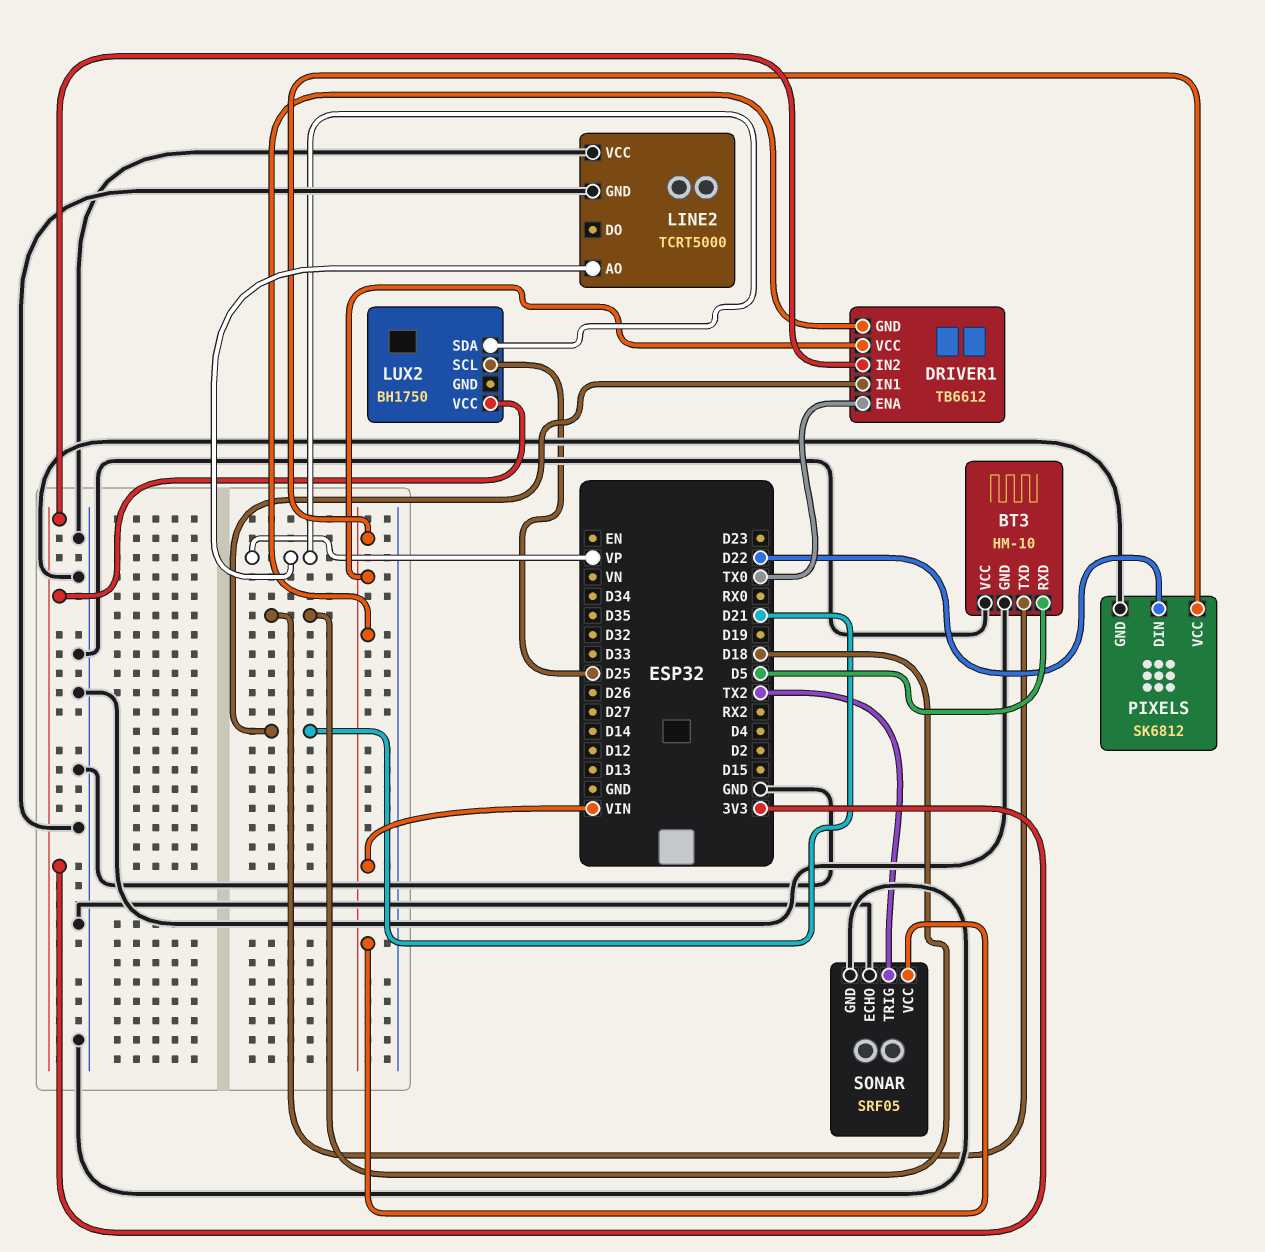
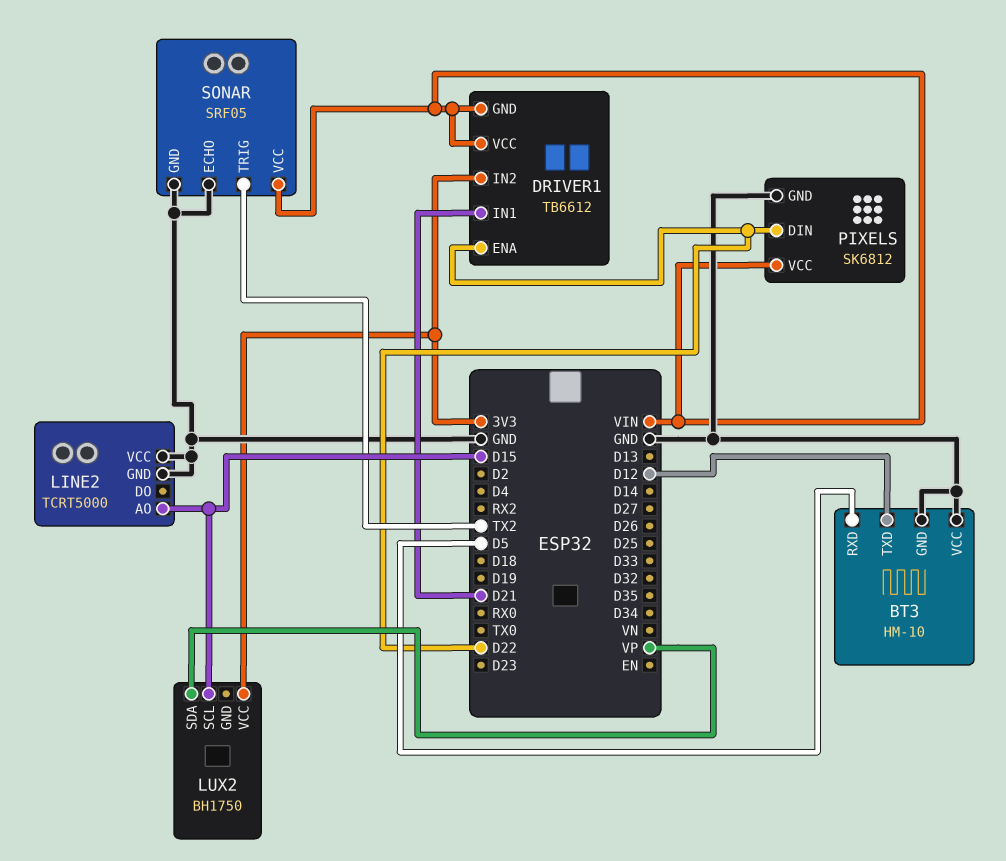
BT3 pin TXD: D18 -> D12
DRIVER1 pin ENA: TX0 -> D22
LINE2 pin AO: VP -> D15
LUX2 pin SCL: D25 -> D15

